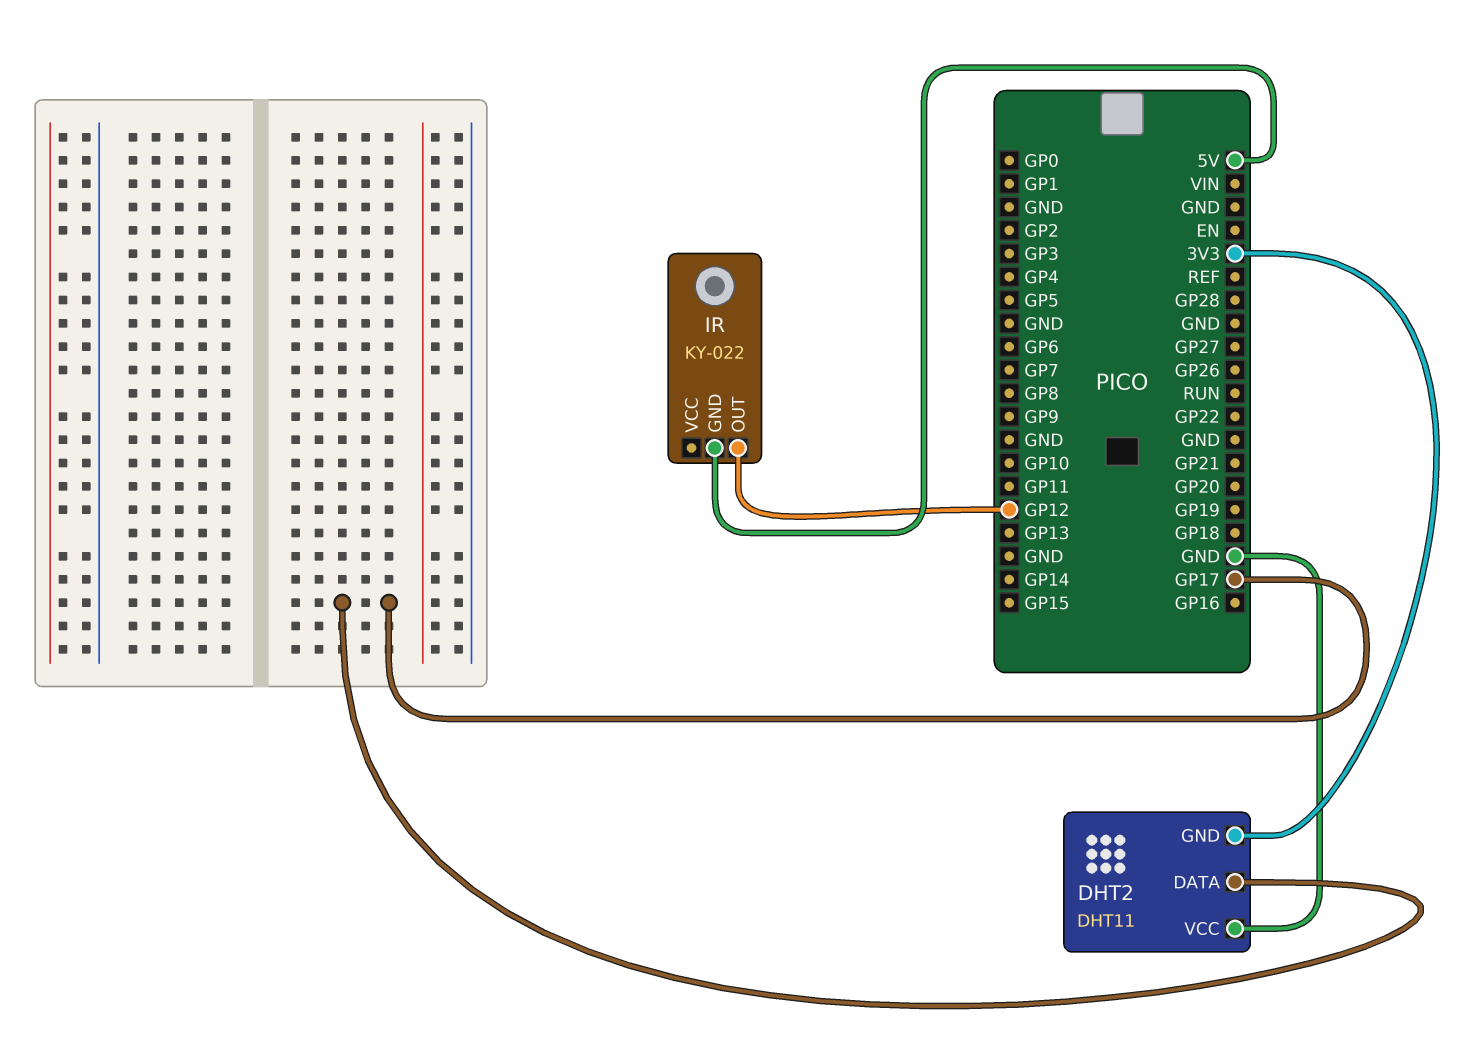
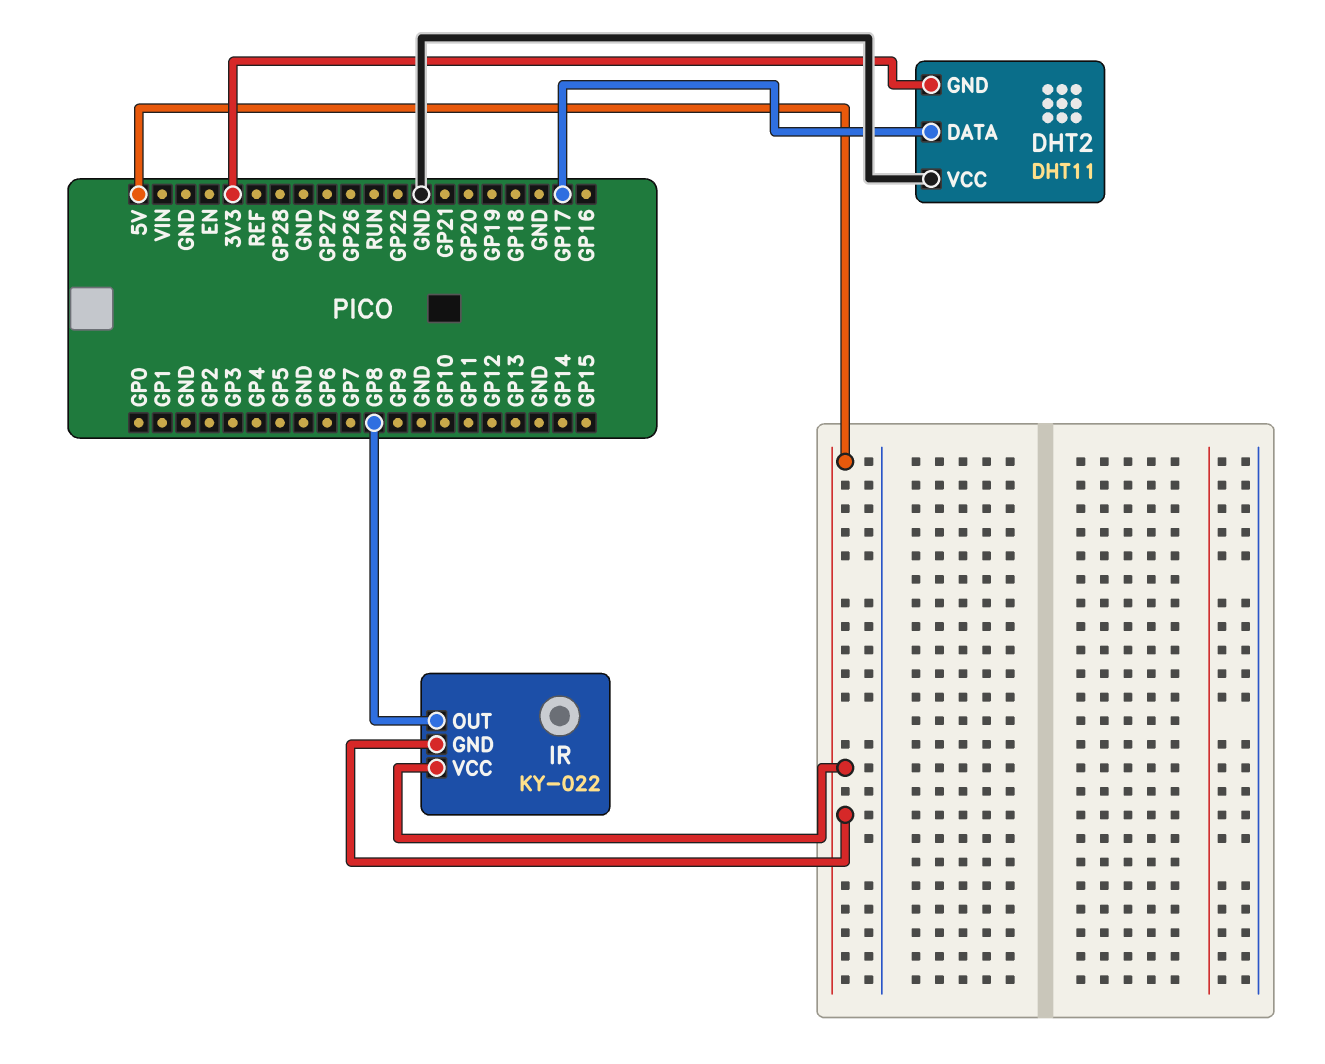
IR pin OUT: GP12 -> GP8
IR pin VCC: none -> 5V

